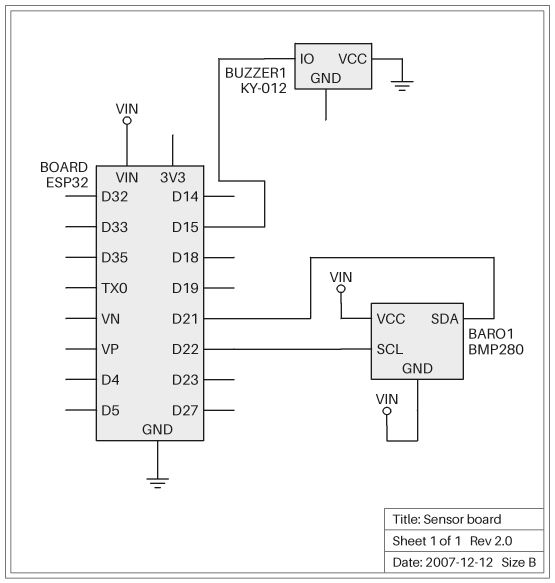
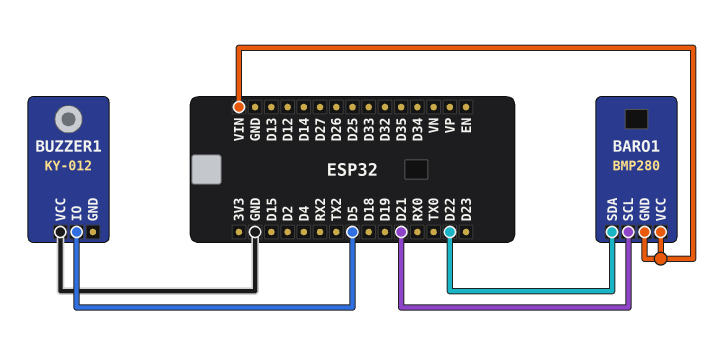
BARO1 pin SCL: D22 -> D21
BARO1 pin SDA: D21 -> D22
BUZZER1 pin IO: D15 -> D5

